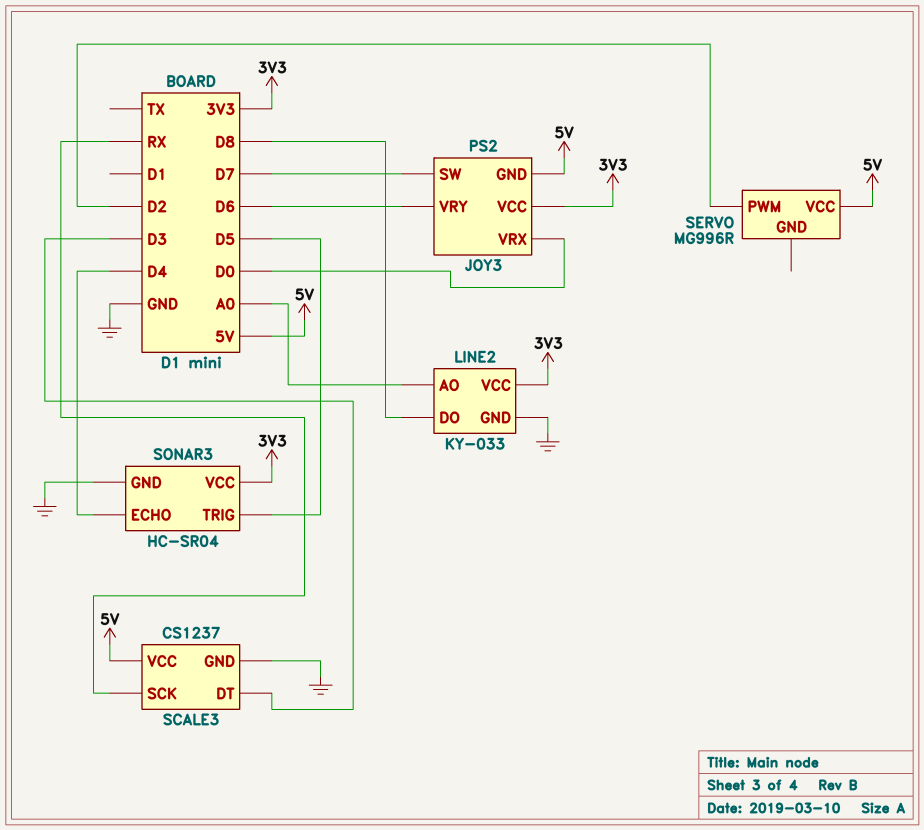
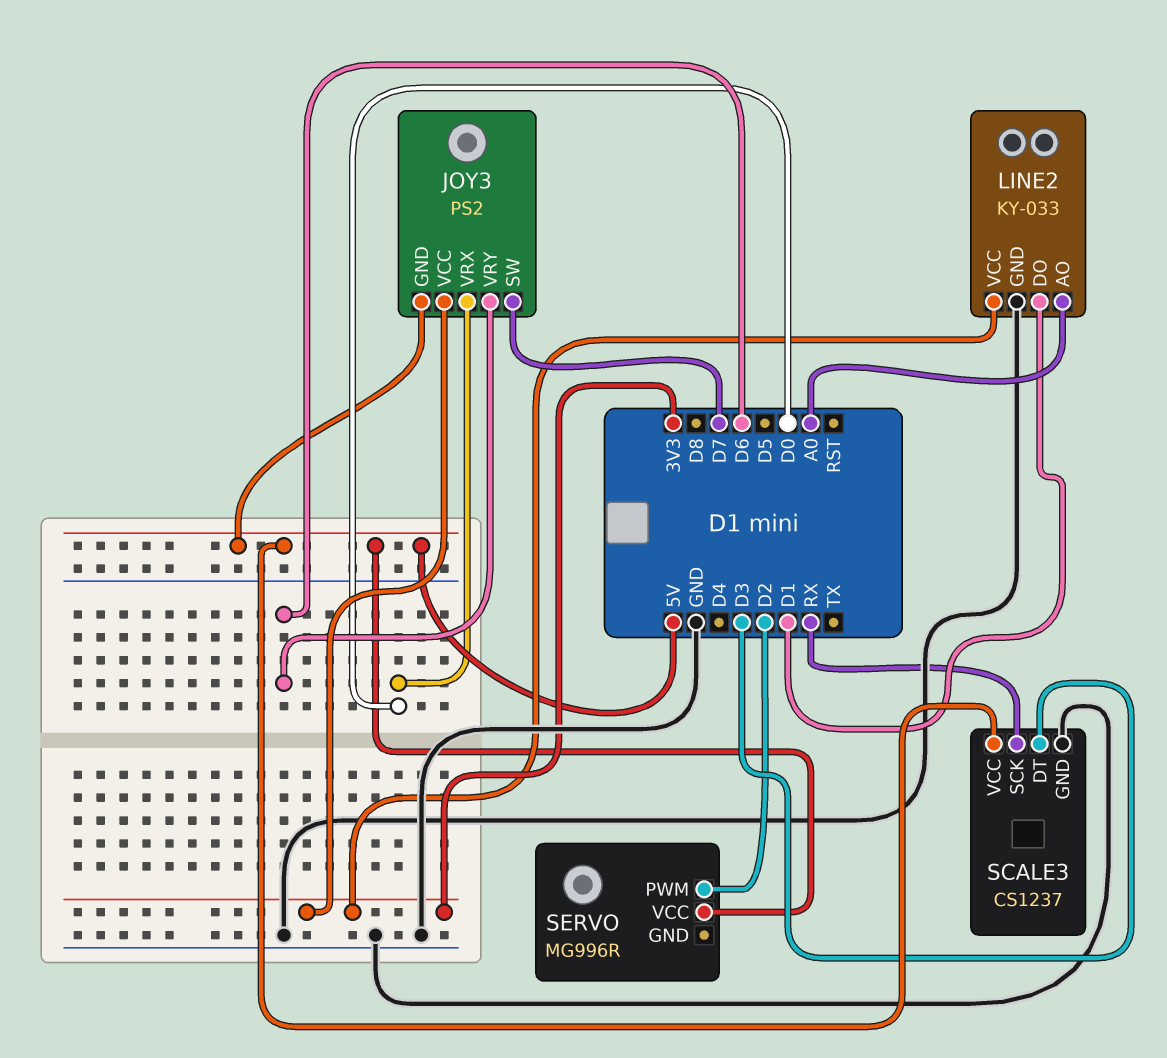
LINE2 pin DO: D8 -> D1
SONAR3: HC-SR04 -> none
SONAR3 pin ECHO: D4 -> none
SONAR3 pin GND: GND -> none
SONAR3 pin TRIG: D5 -> none
SONAR3 pin VCC: 3V3 -> none

